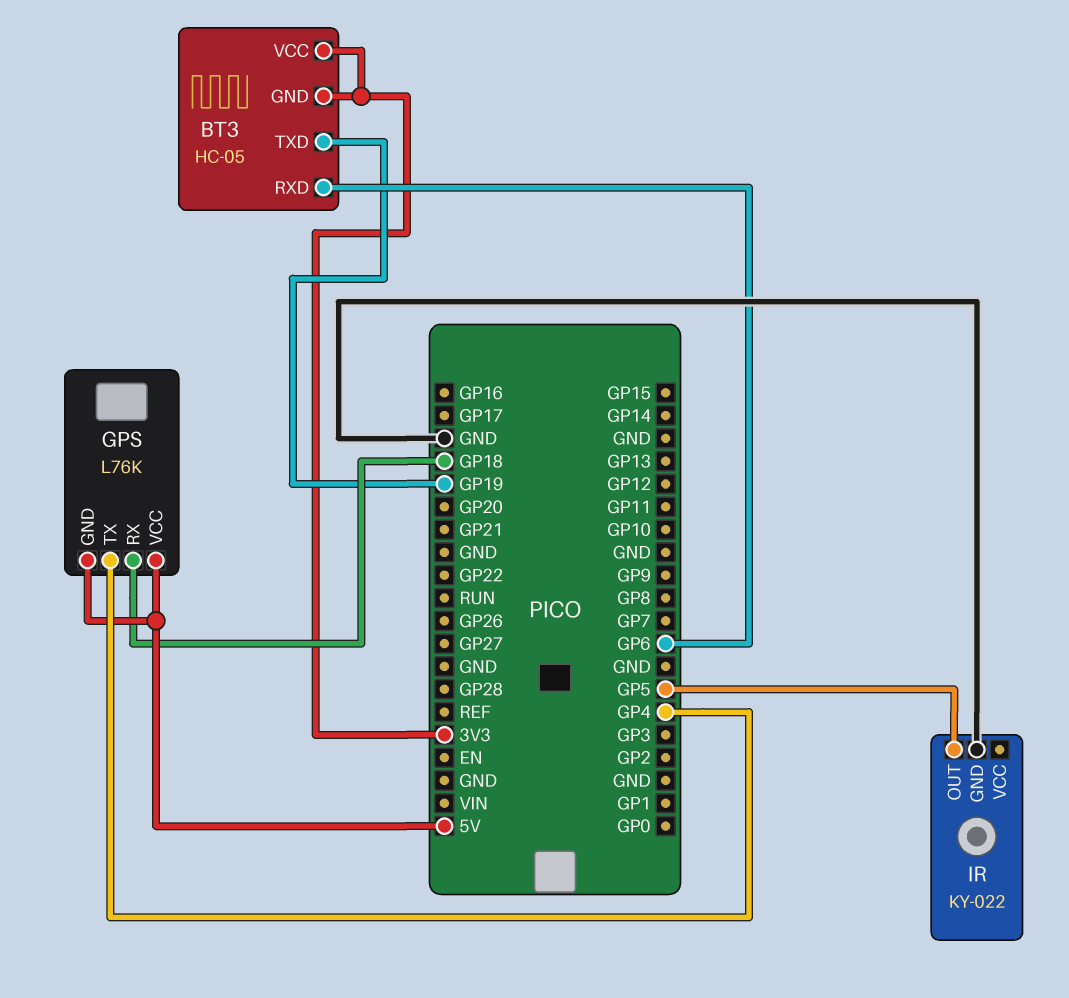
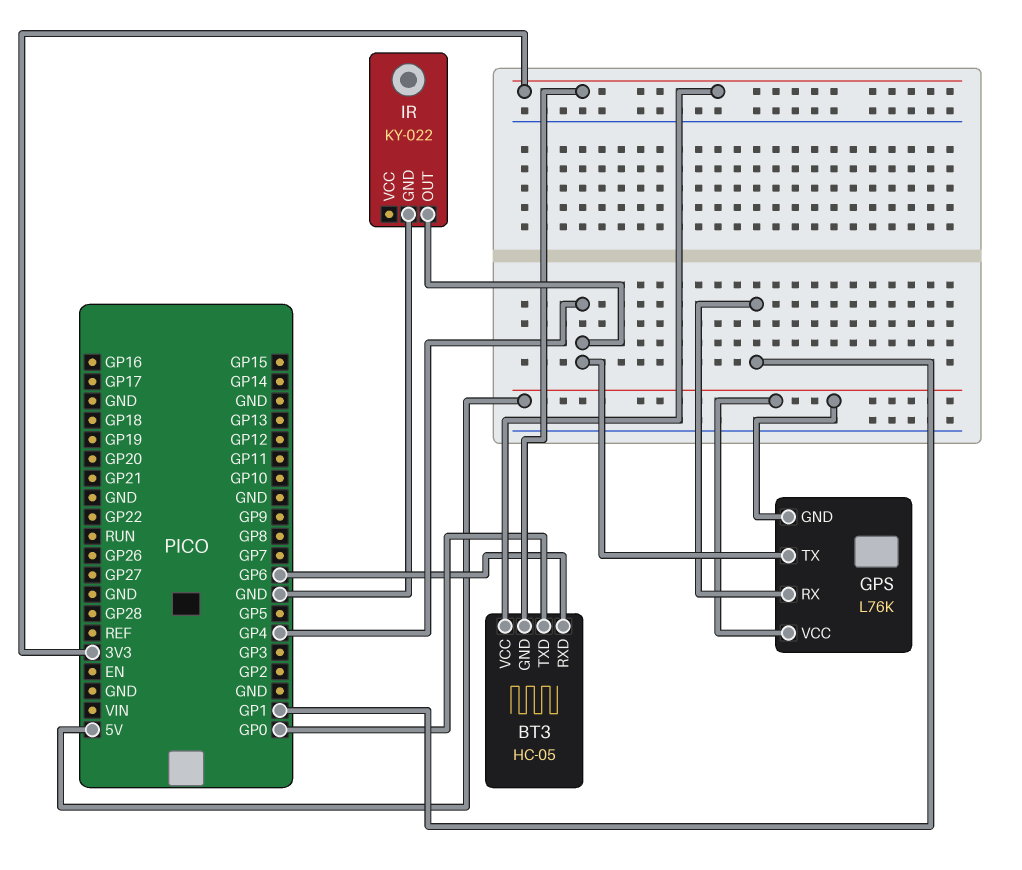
BT3 pin TXD: GP19 -> GP0
GPS pin RX: GP18 -> GP1
IR pin OUT: GP5 -> GP4

